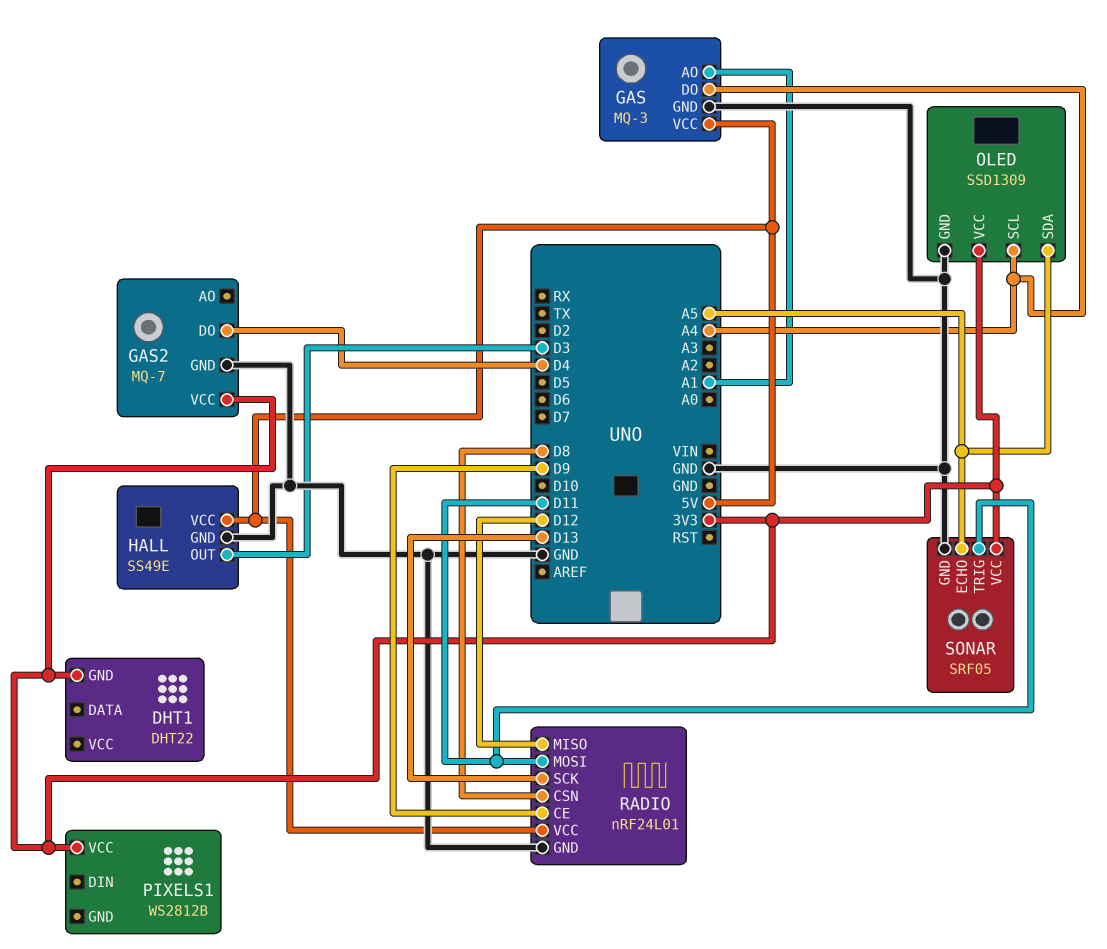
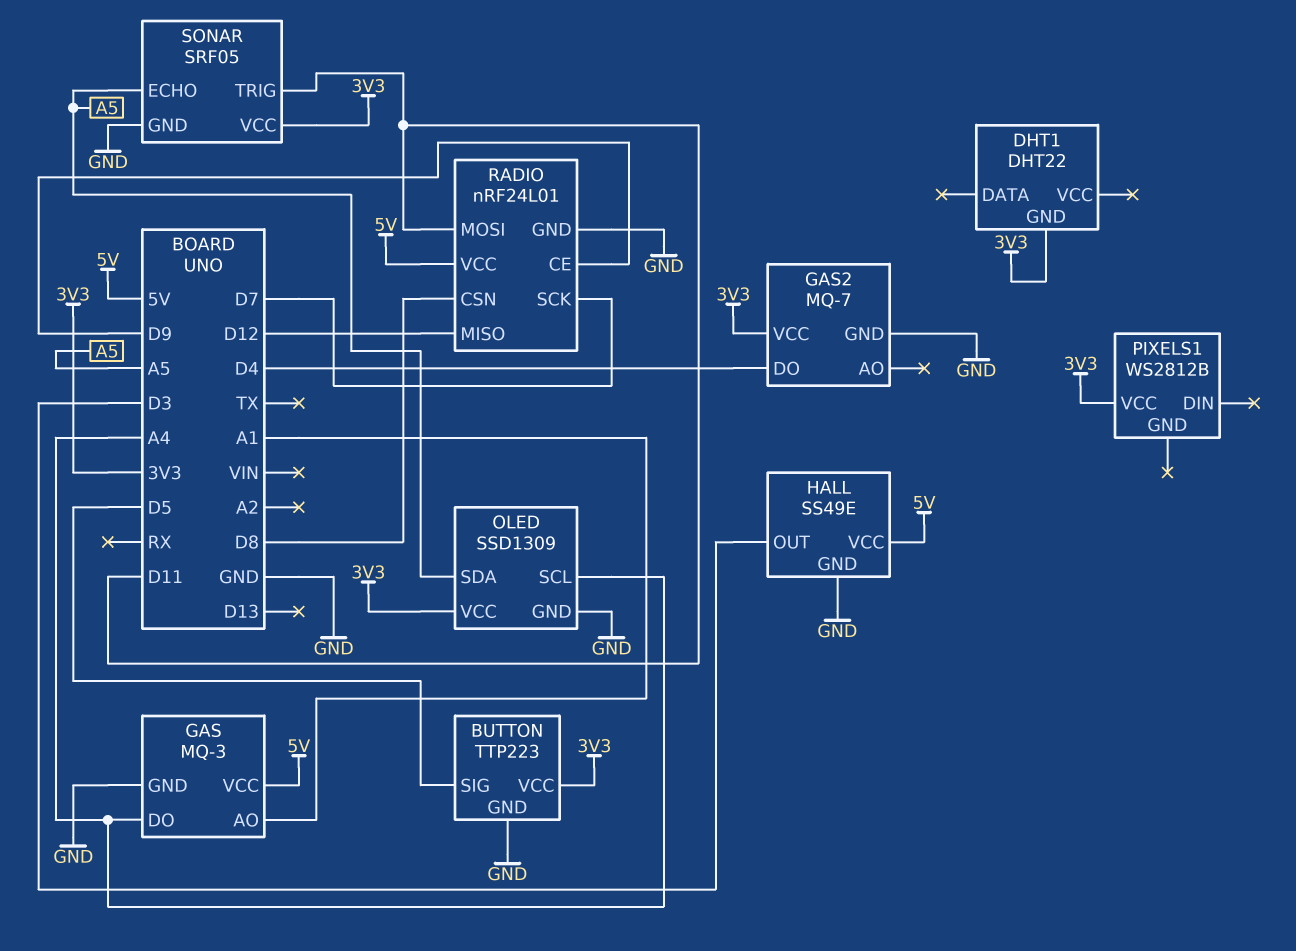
BUTTON: none -> TTP223
BUTTON pin GND: none -> GND
BUTTON pin SIG: none -> D5
BUTTON pin VCC: none -> 3V3
RADIO pin SCK: D13 -> D7

